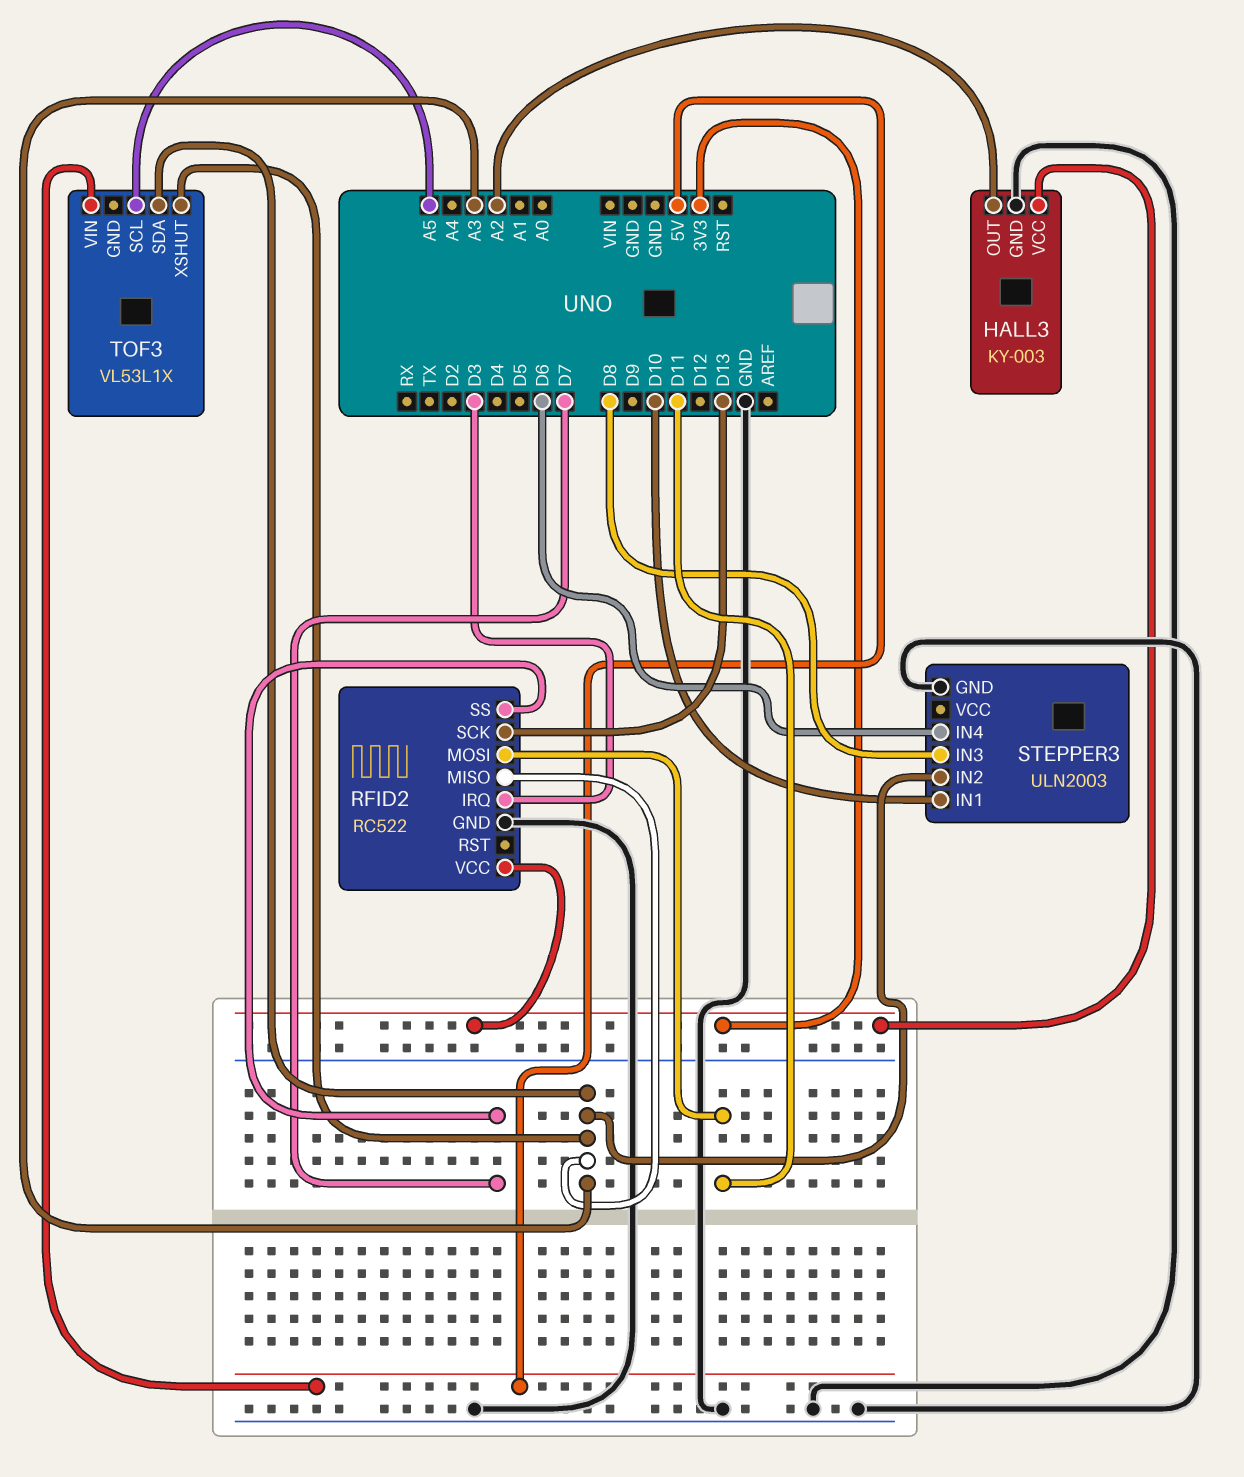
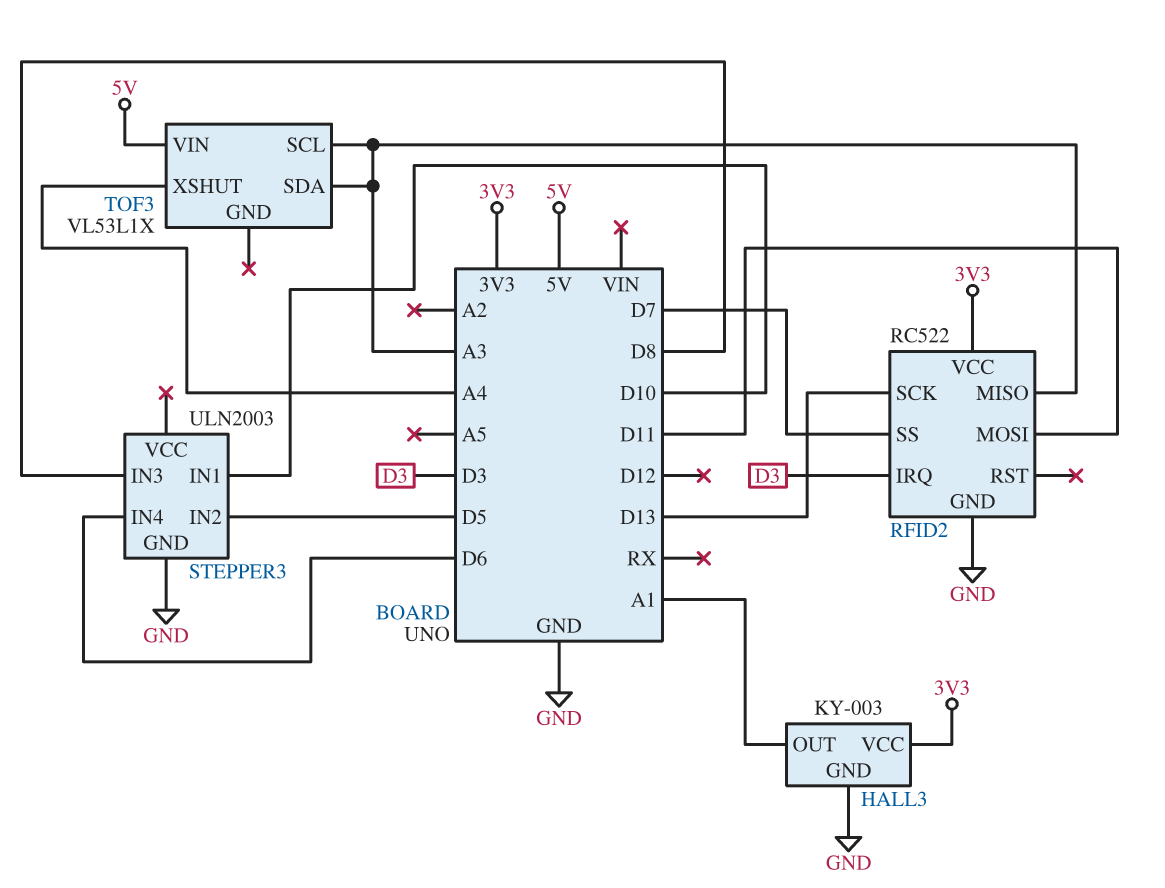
HALL3 pin OUT: A2 -> A1
STEPPER3 pin IN2: A3 -> D5
TOF3 pin SCL: A5 -> A3
TOF3 pin XSHUT: A3 -> A4

